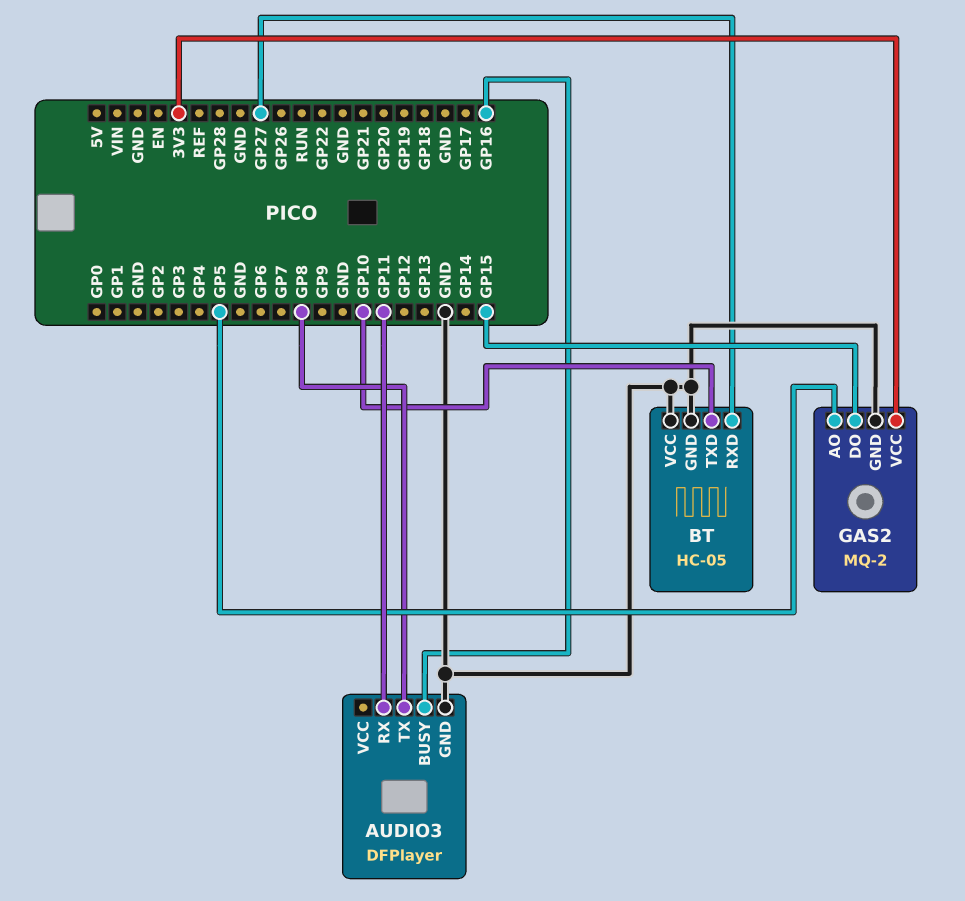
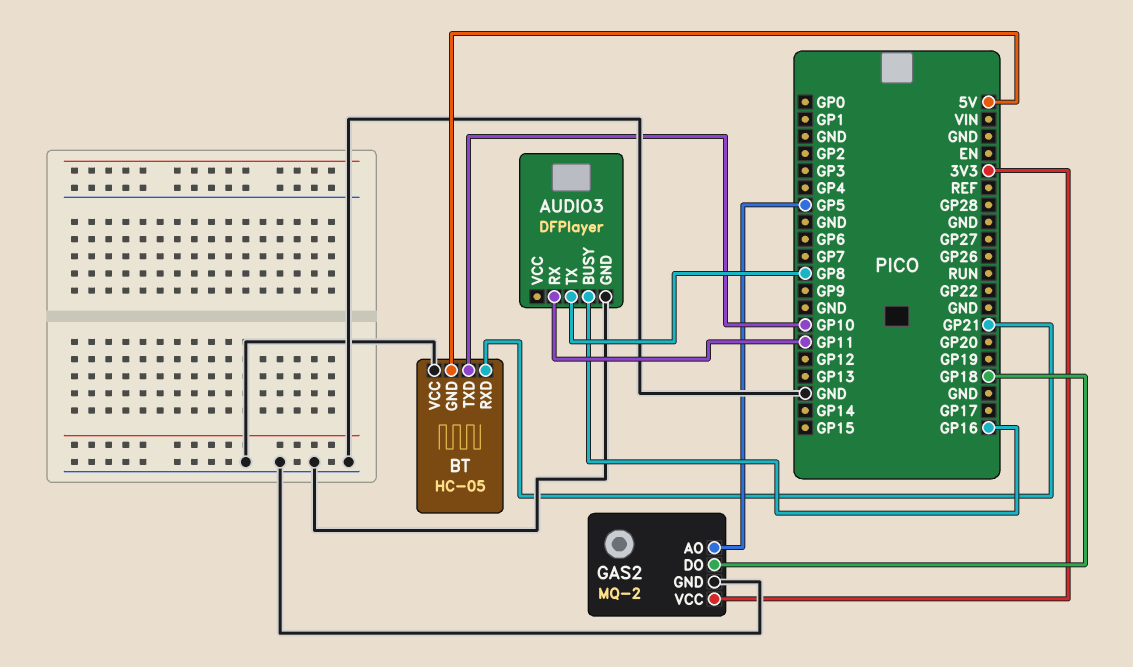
BT pin GND: GND -> 5V
BT pin RXD: GP27 -> GP21
GAS2 pin DO: GP15 -> GP18

